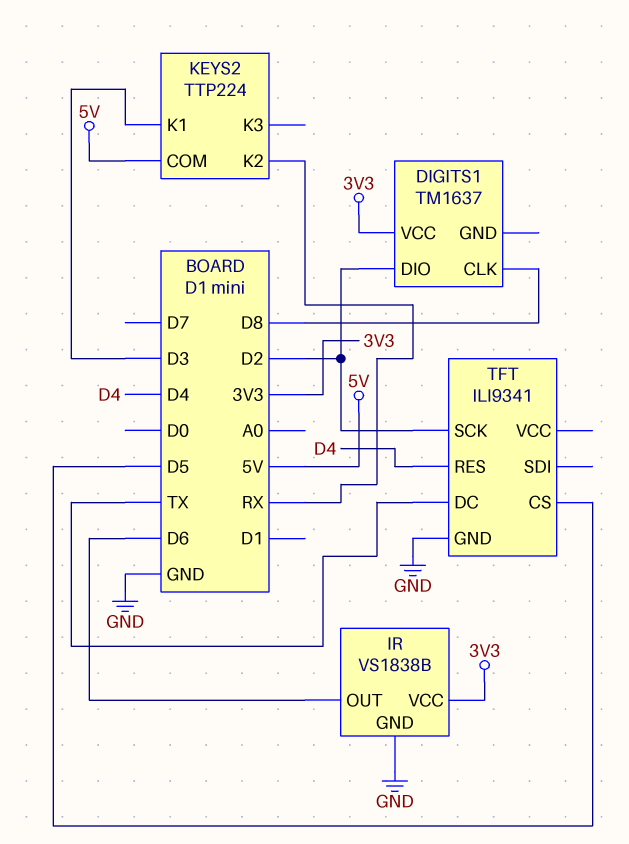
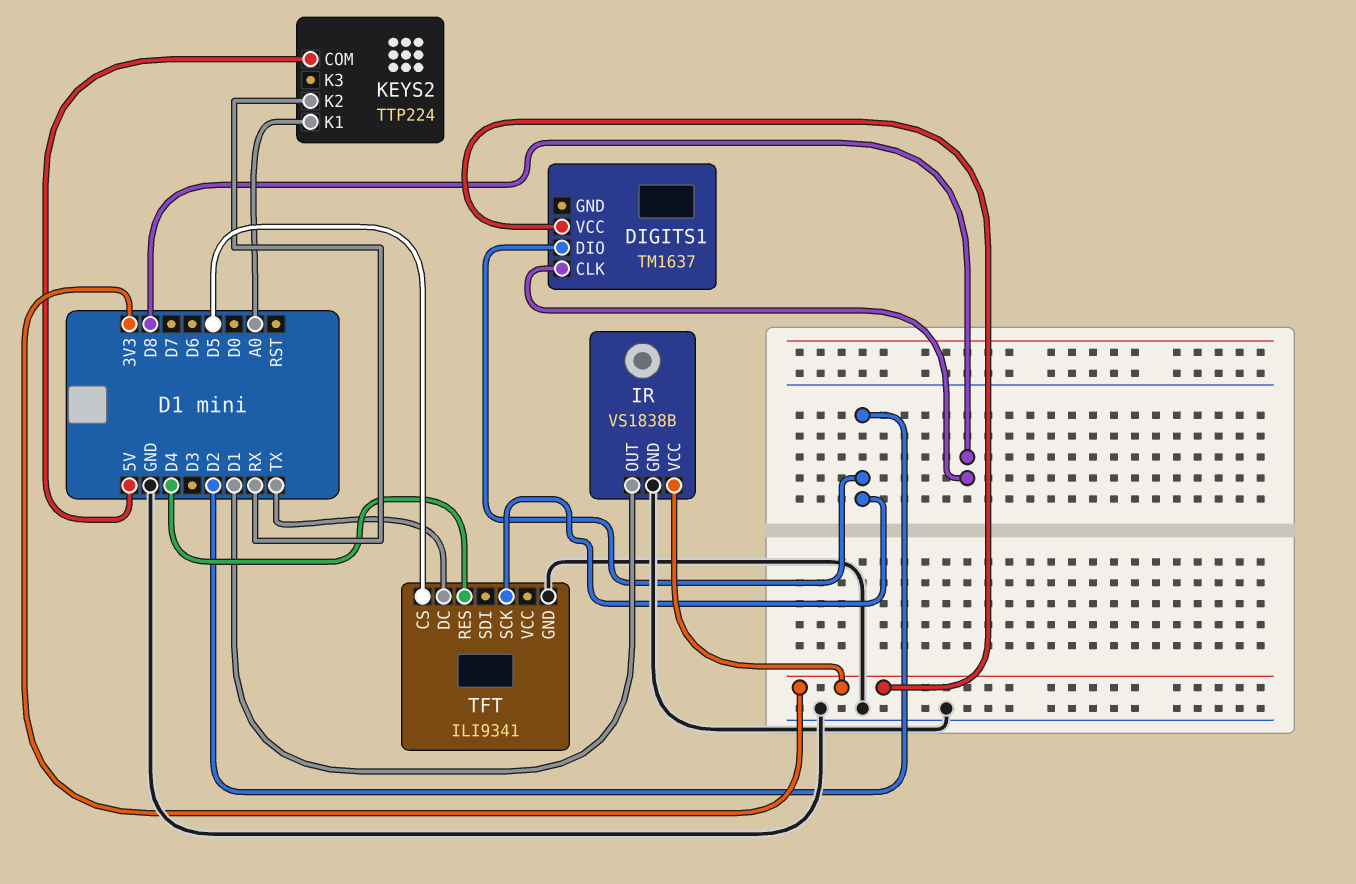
IR pin OUT: D6 -> D1
KEYS2 pin K1: D3 -> A0

